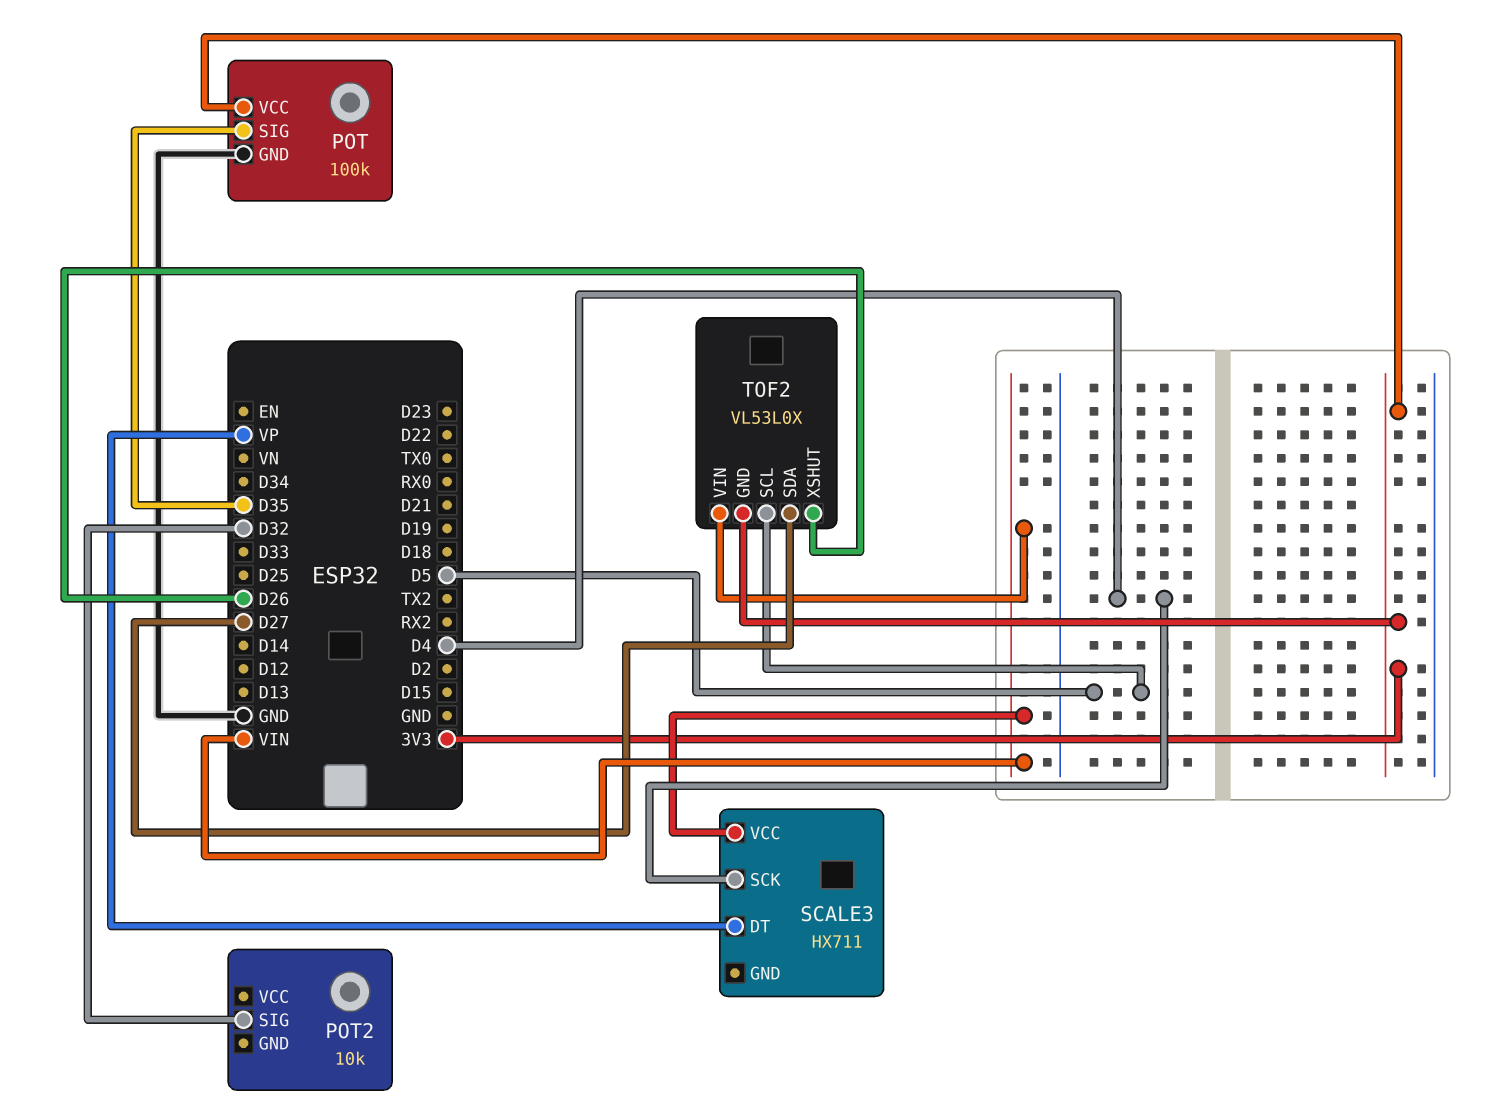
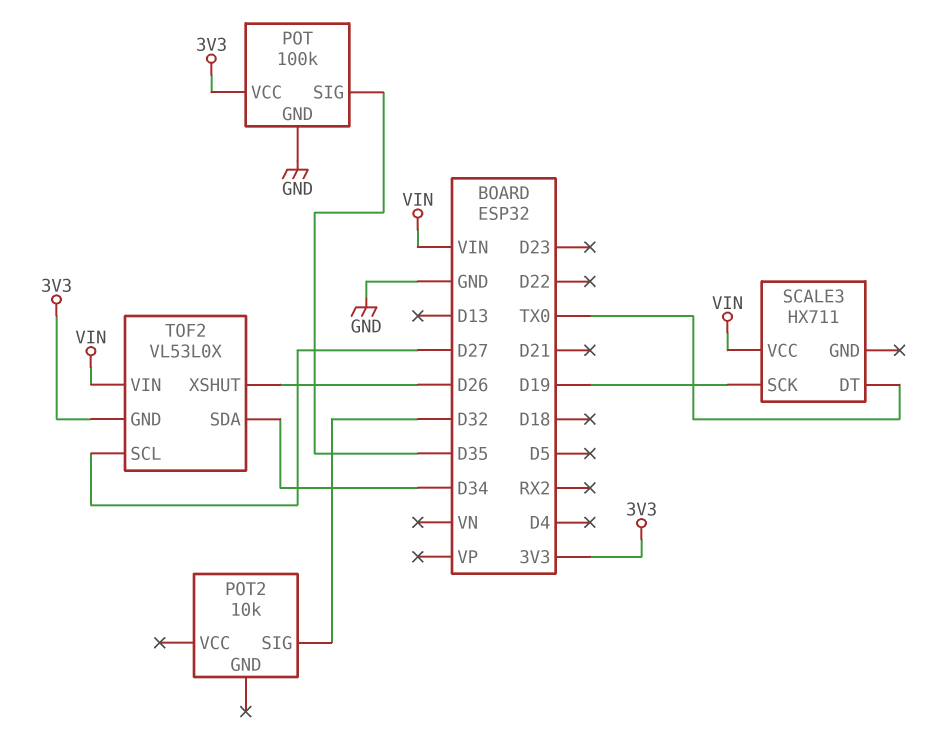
SCALE3 pin DT: VP -> TX0
SCALE3 pin SCK: D4 -> D19
TOF2 pin SCL: D5 -> D27
TOF2 pin SDA: D27 -> D34

